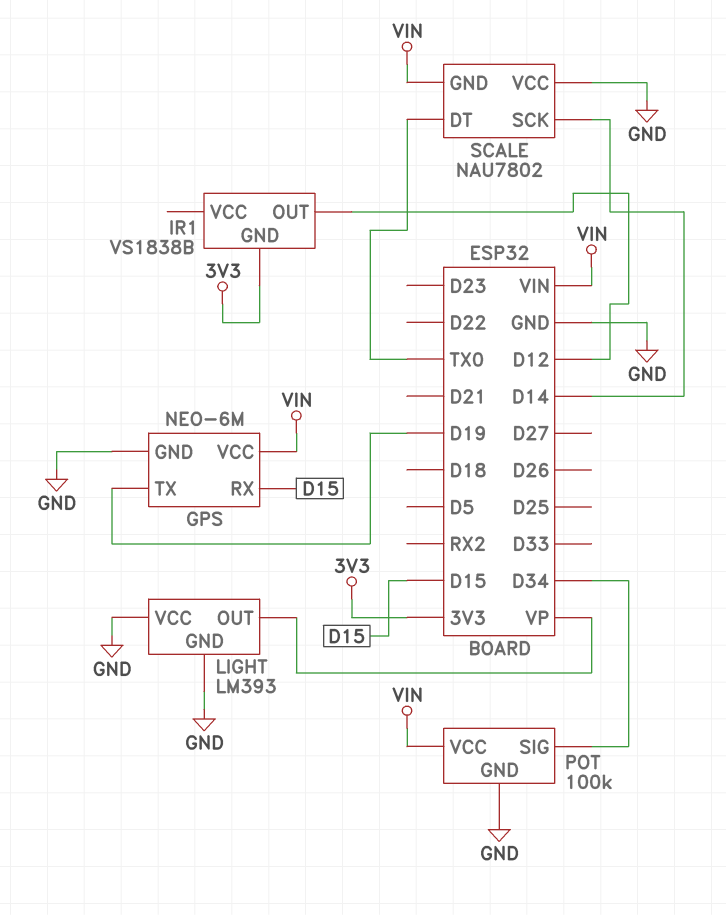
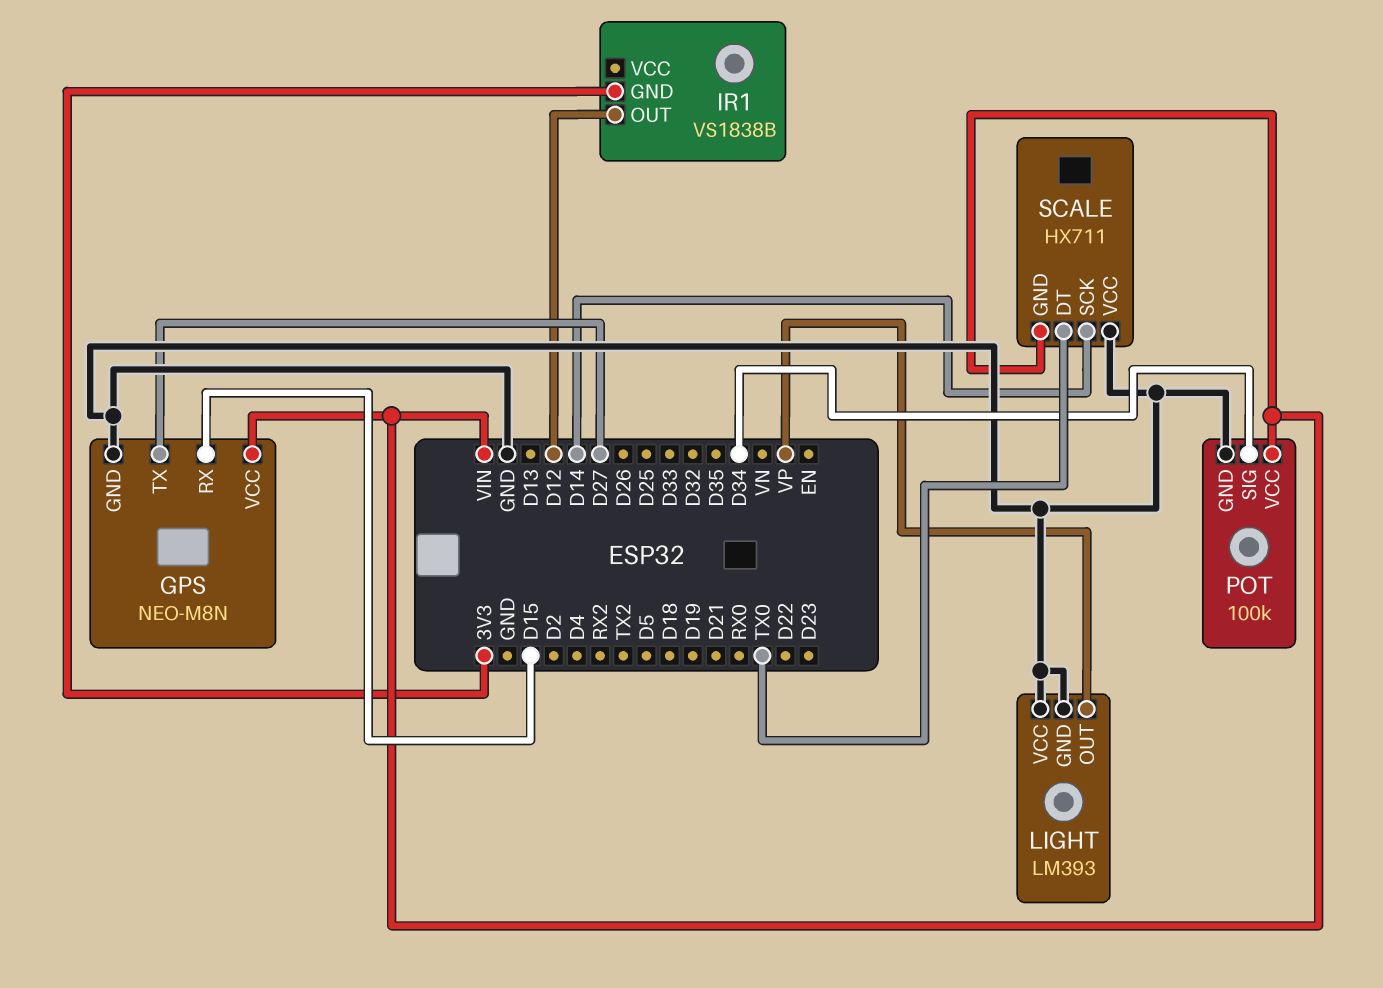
GPS: NEO-6M -> NEO-M8N
GPS pin TX: D19 -> D27
SCALE: NAU7802 -> HX711

